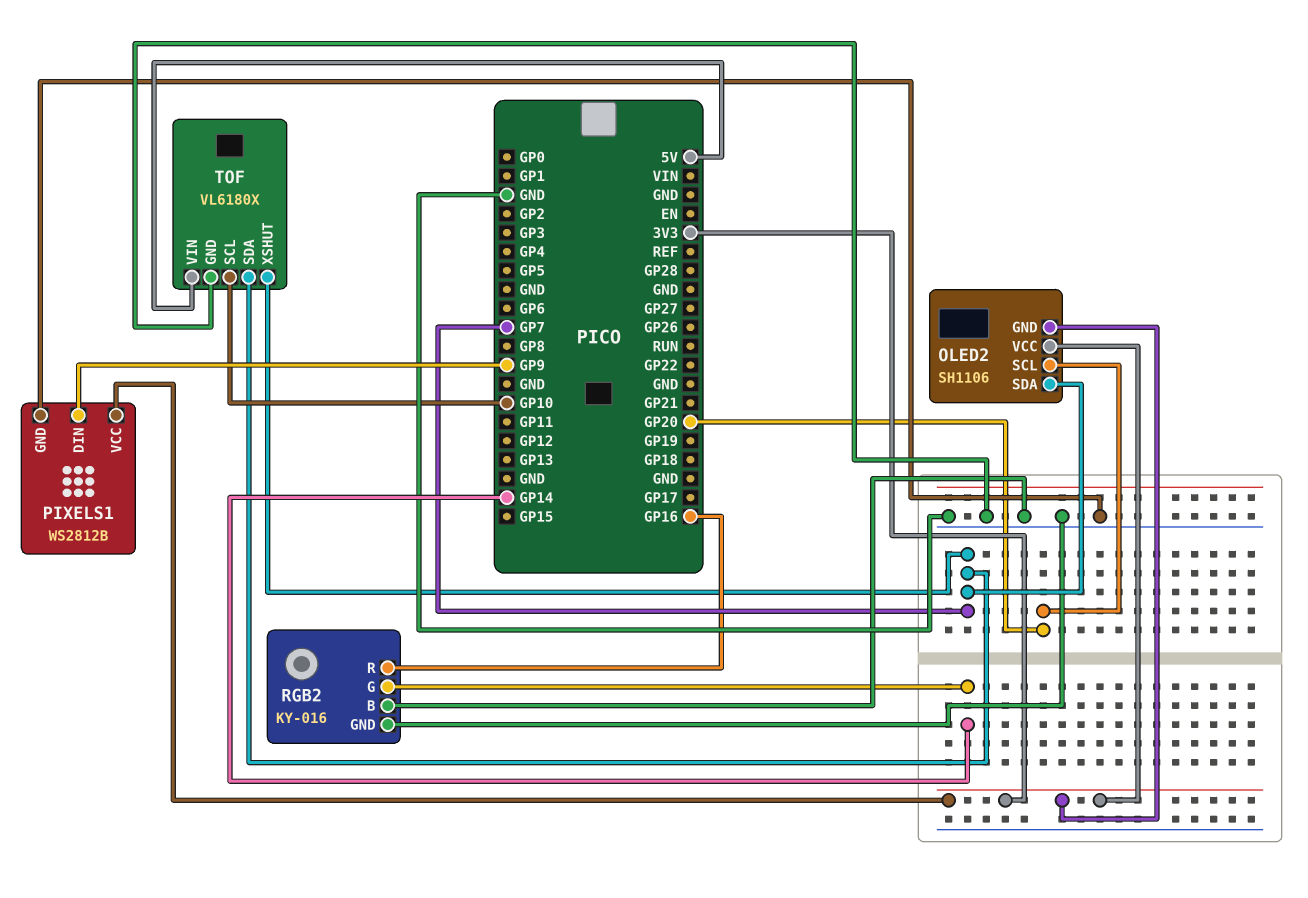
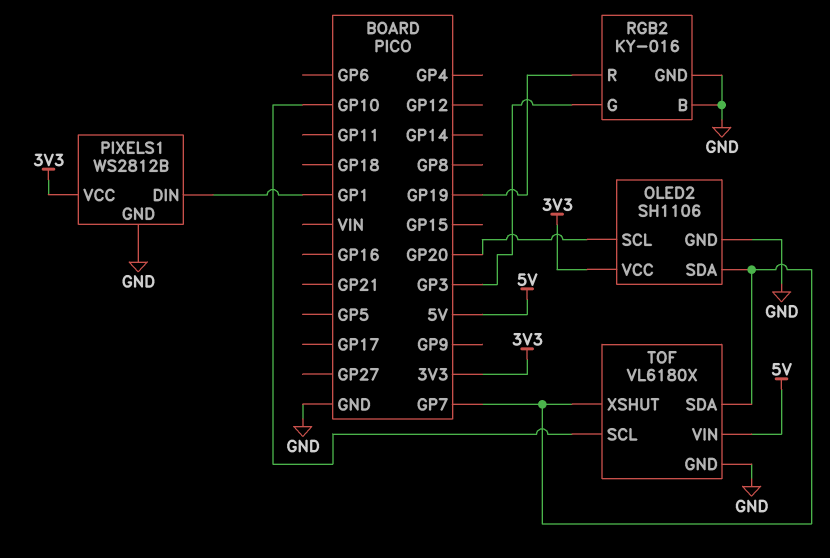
OLED2 pin GND: 3V3 -> GND
PIXELS1 pin DIN: GP9 -> GP1
RGB2 pin G: GP14 -> GP3
RGB2 pin R: GP16 -> GP19

